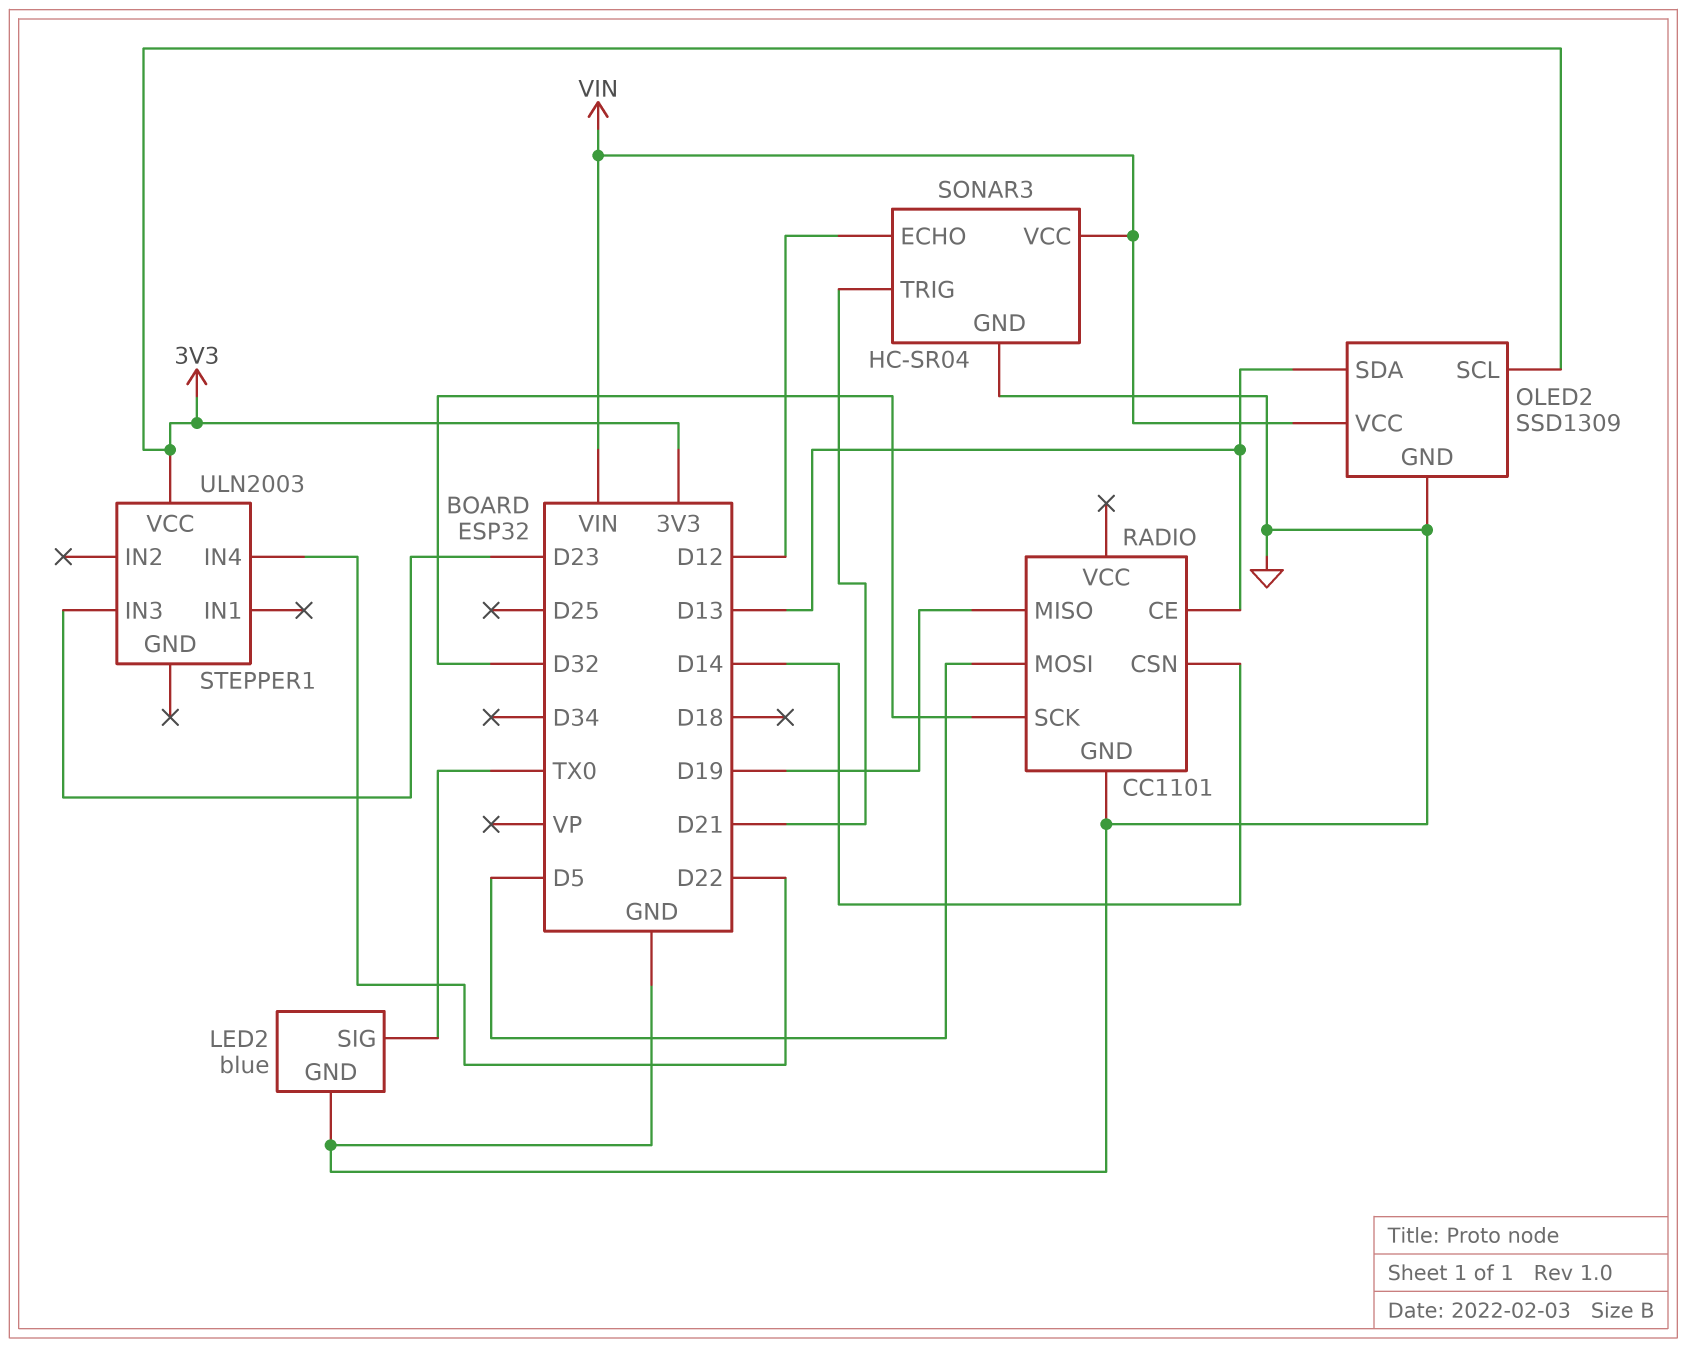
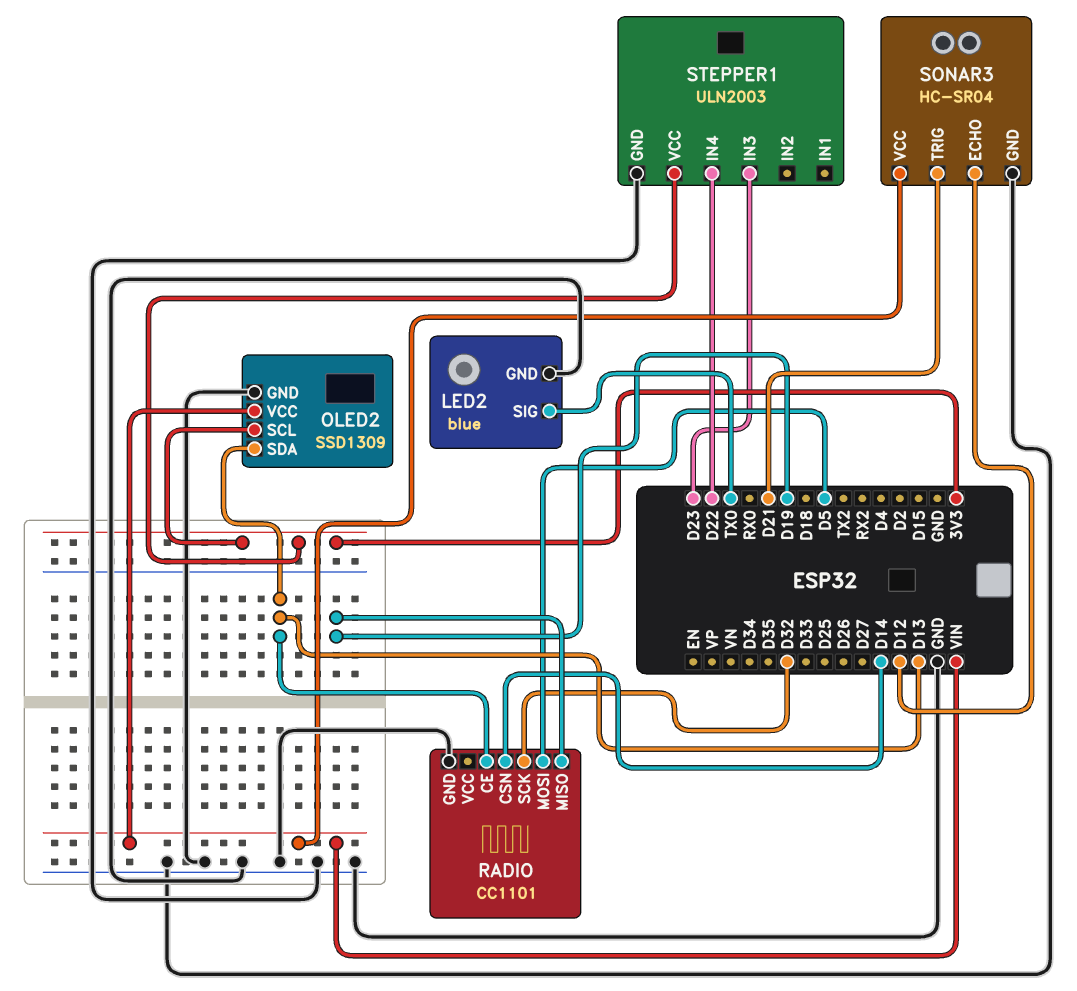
STEPPER1 pin GND: none -> GND

